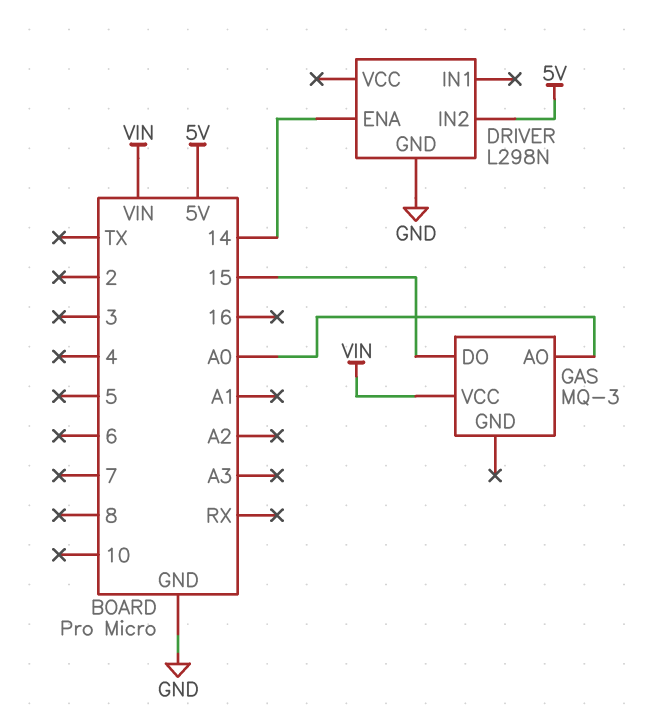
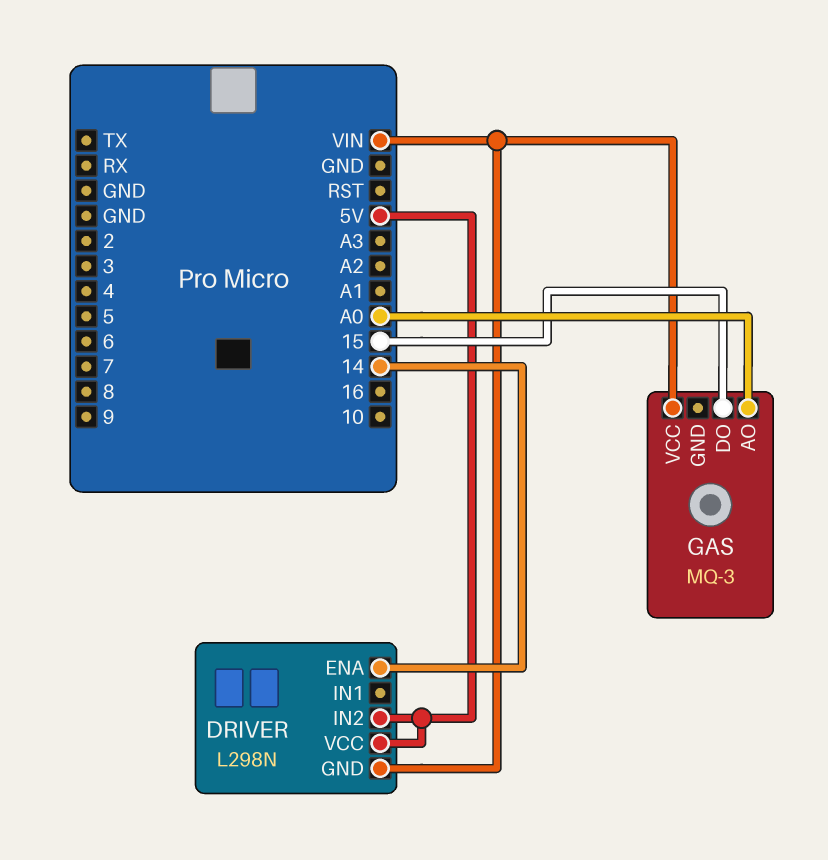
DRIVER pin GND: GND -> VIN
DRIVER pin VCC: none -> 5V

